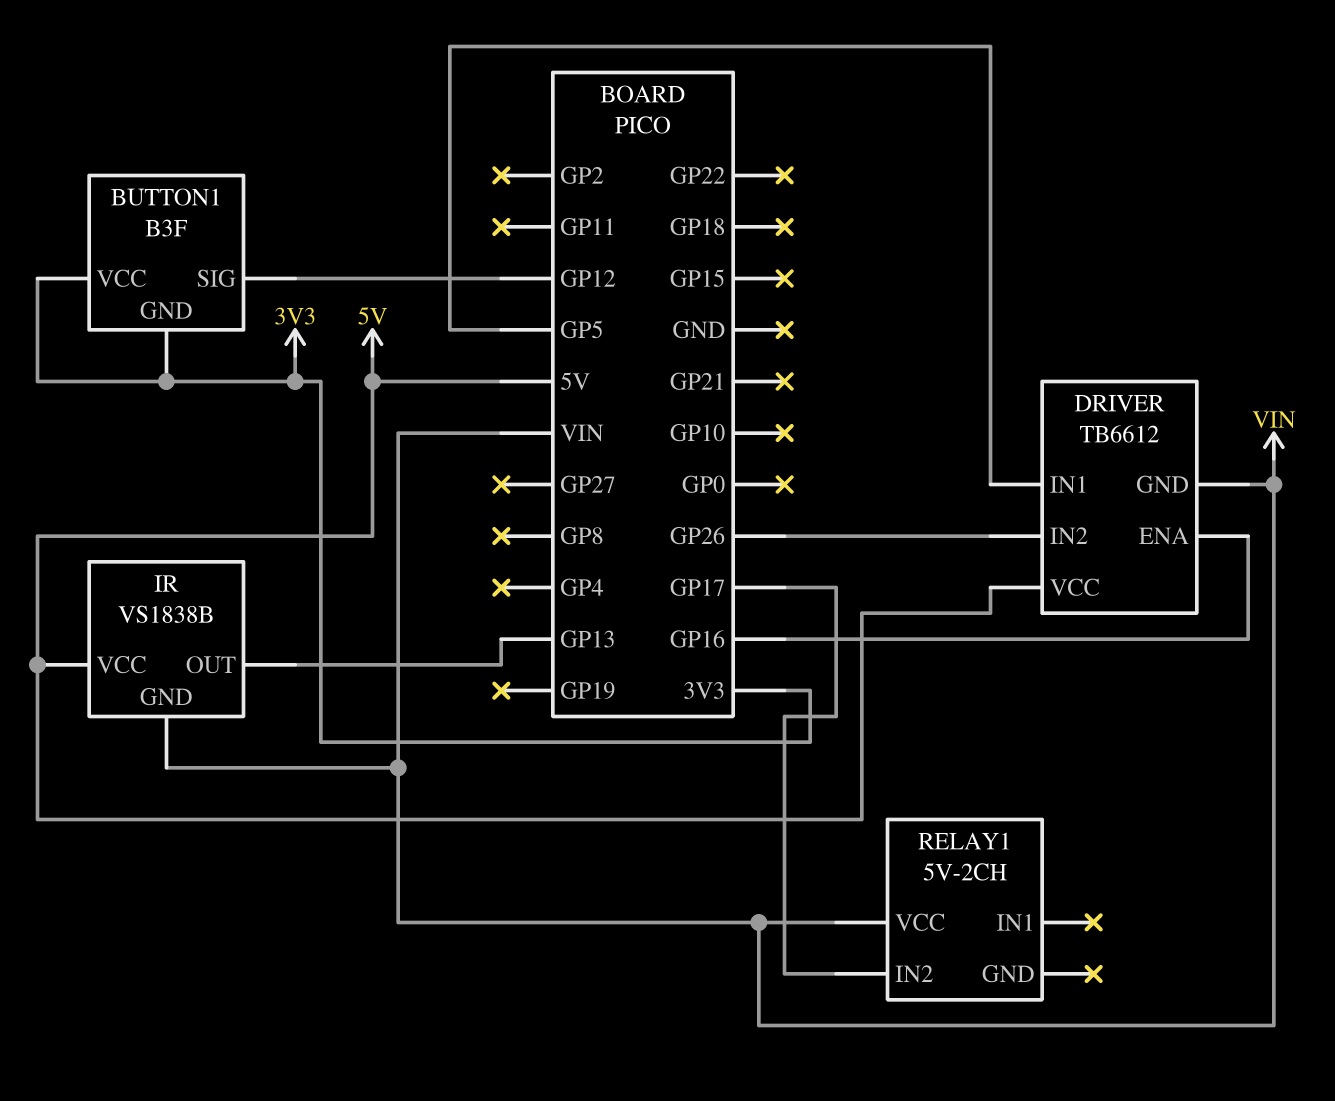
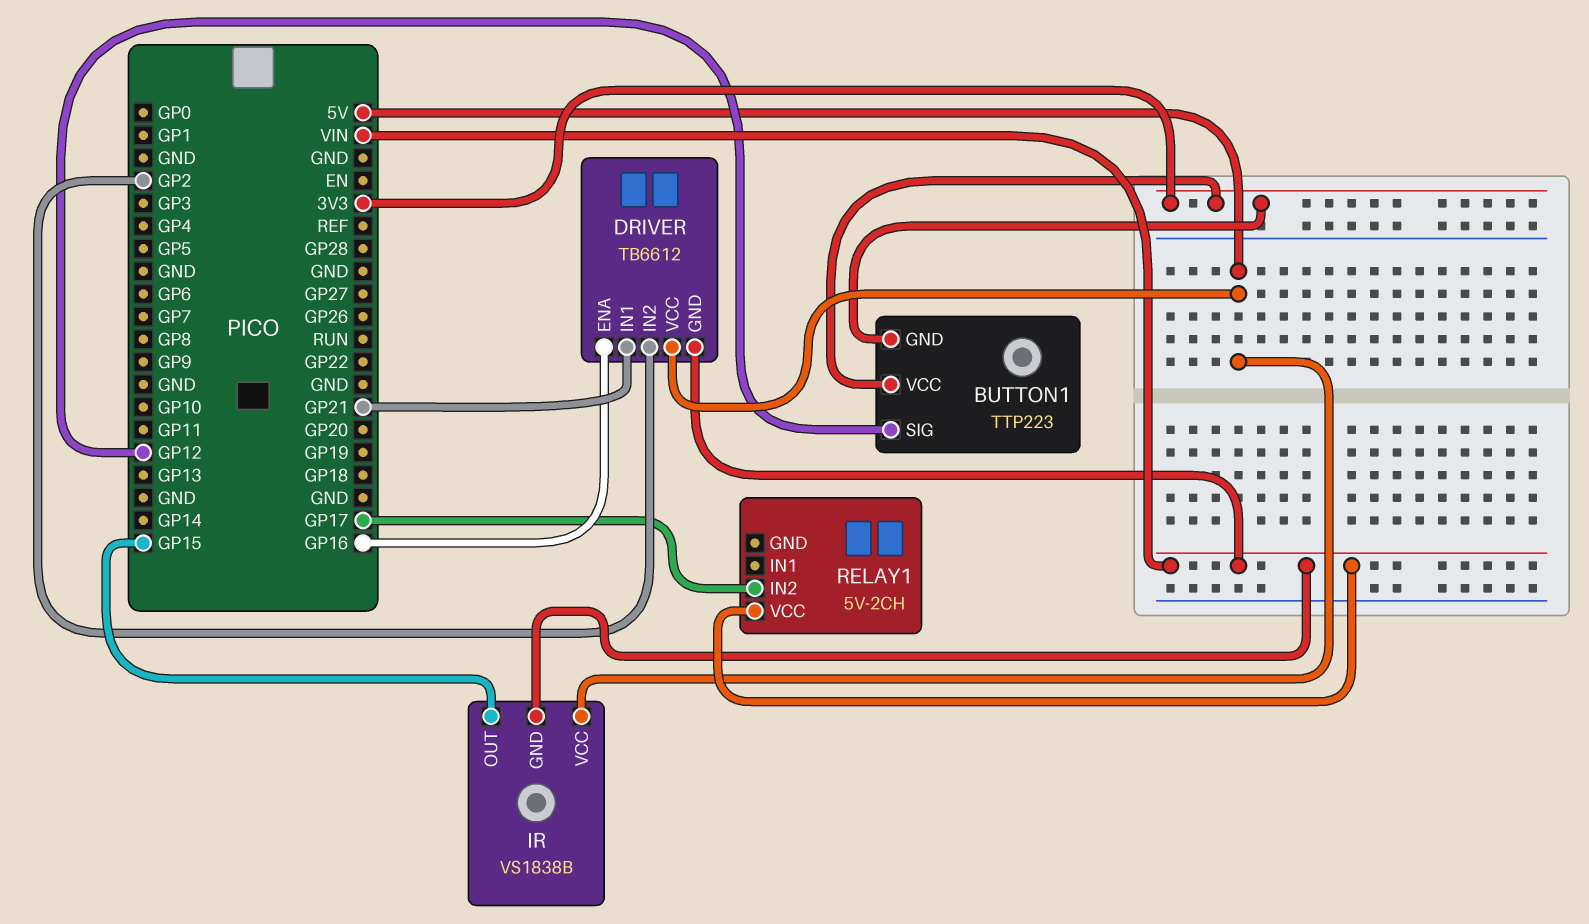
BUTTON1: B3F -> TTP223
DRIVER pin IN1: GP5 -> GP21
DRIVER pin IN2: GP26 -> GP2
IR pin OUT: GP13 -> GP15

